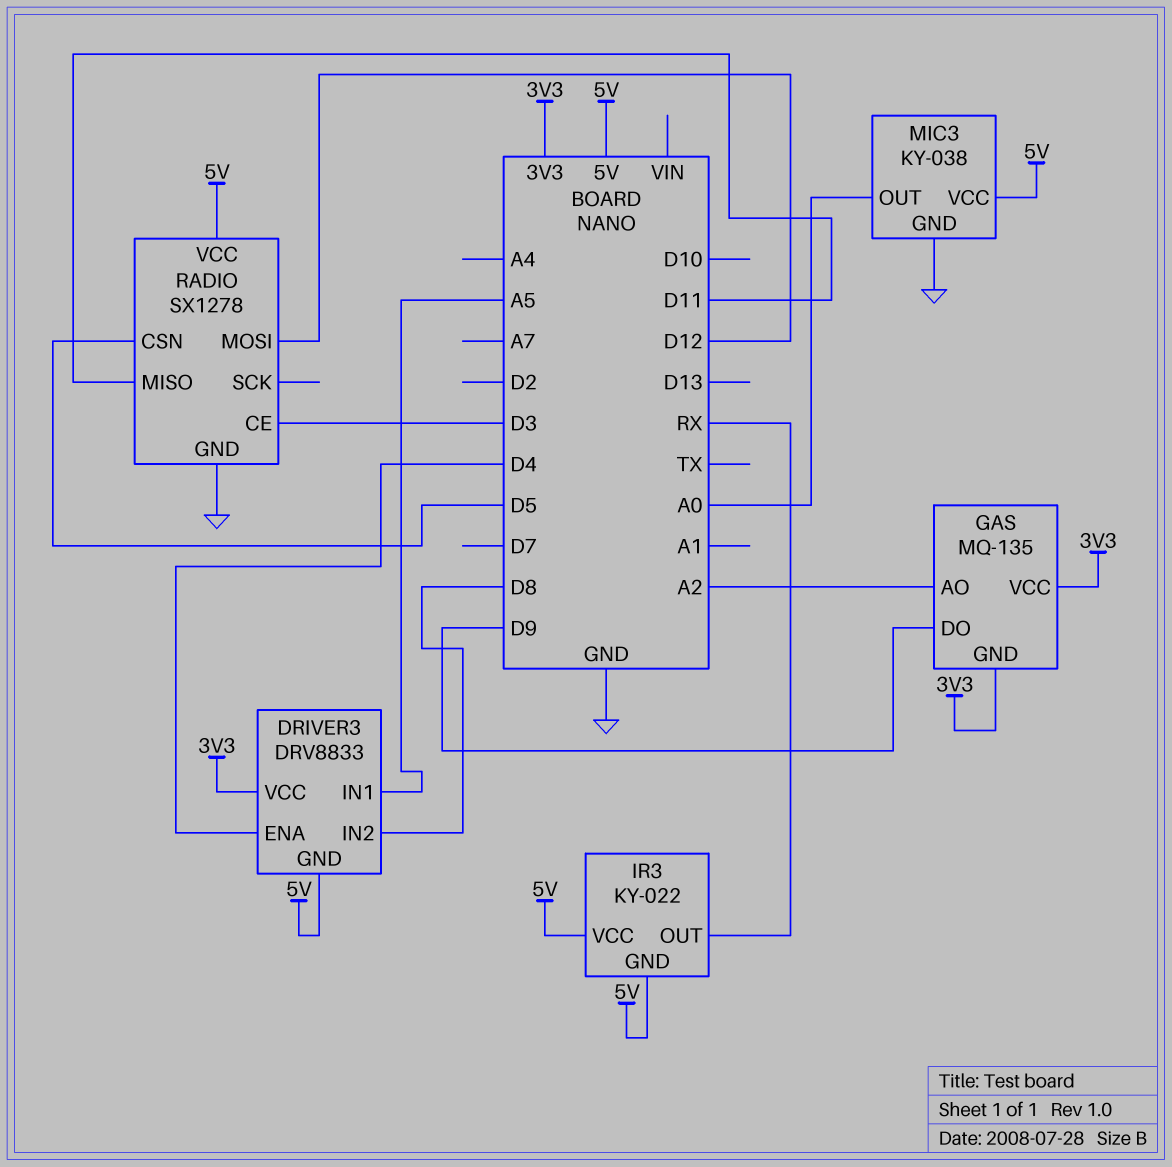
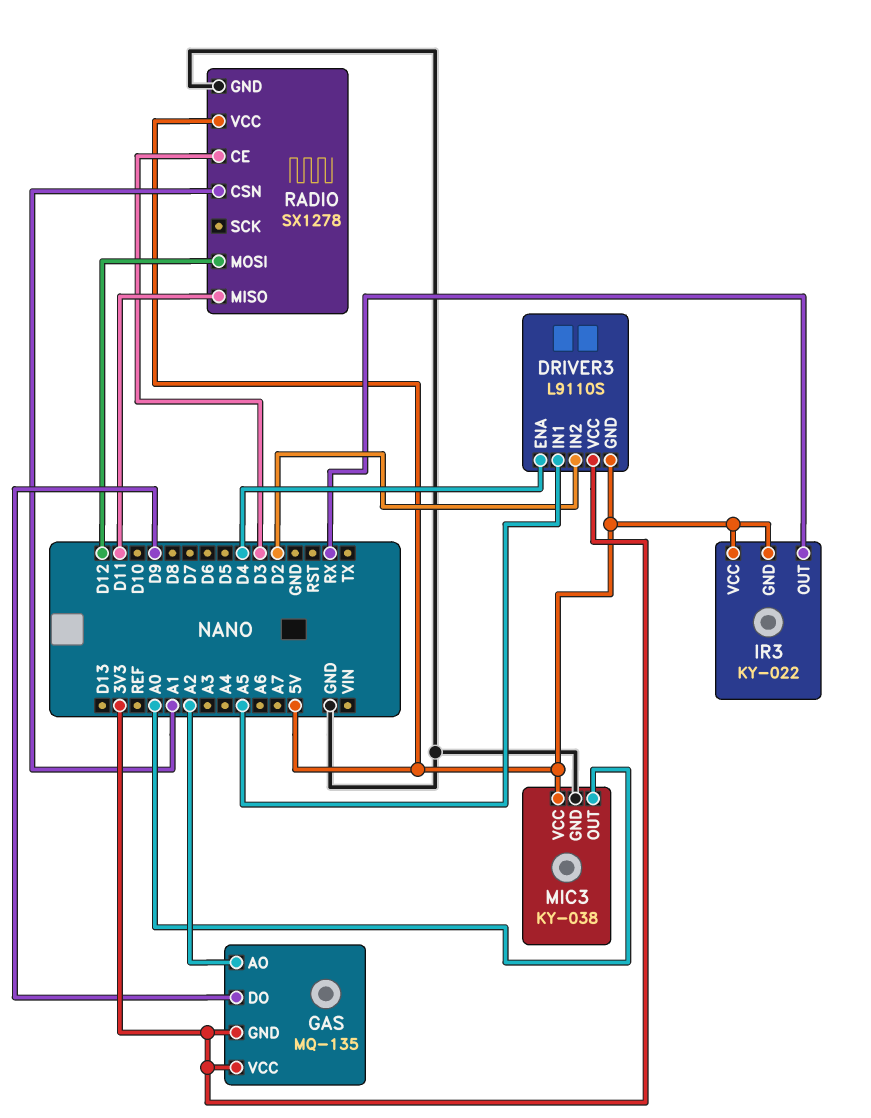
DRIVER3: DRV8833 -> L9110S
DRIVER3 pin IN2: D8 -> D2
RADIO pin CSN: D5 -> A1

